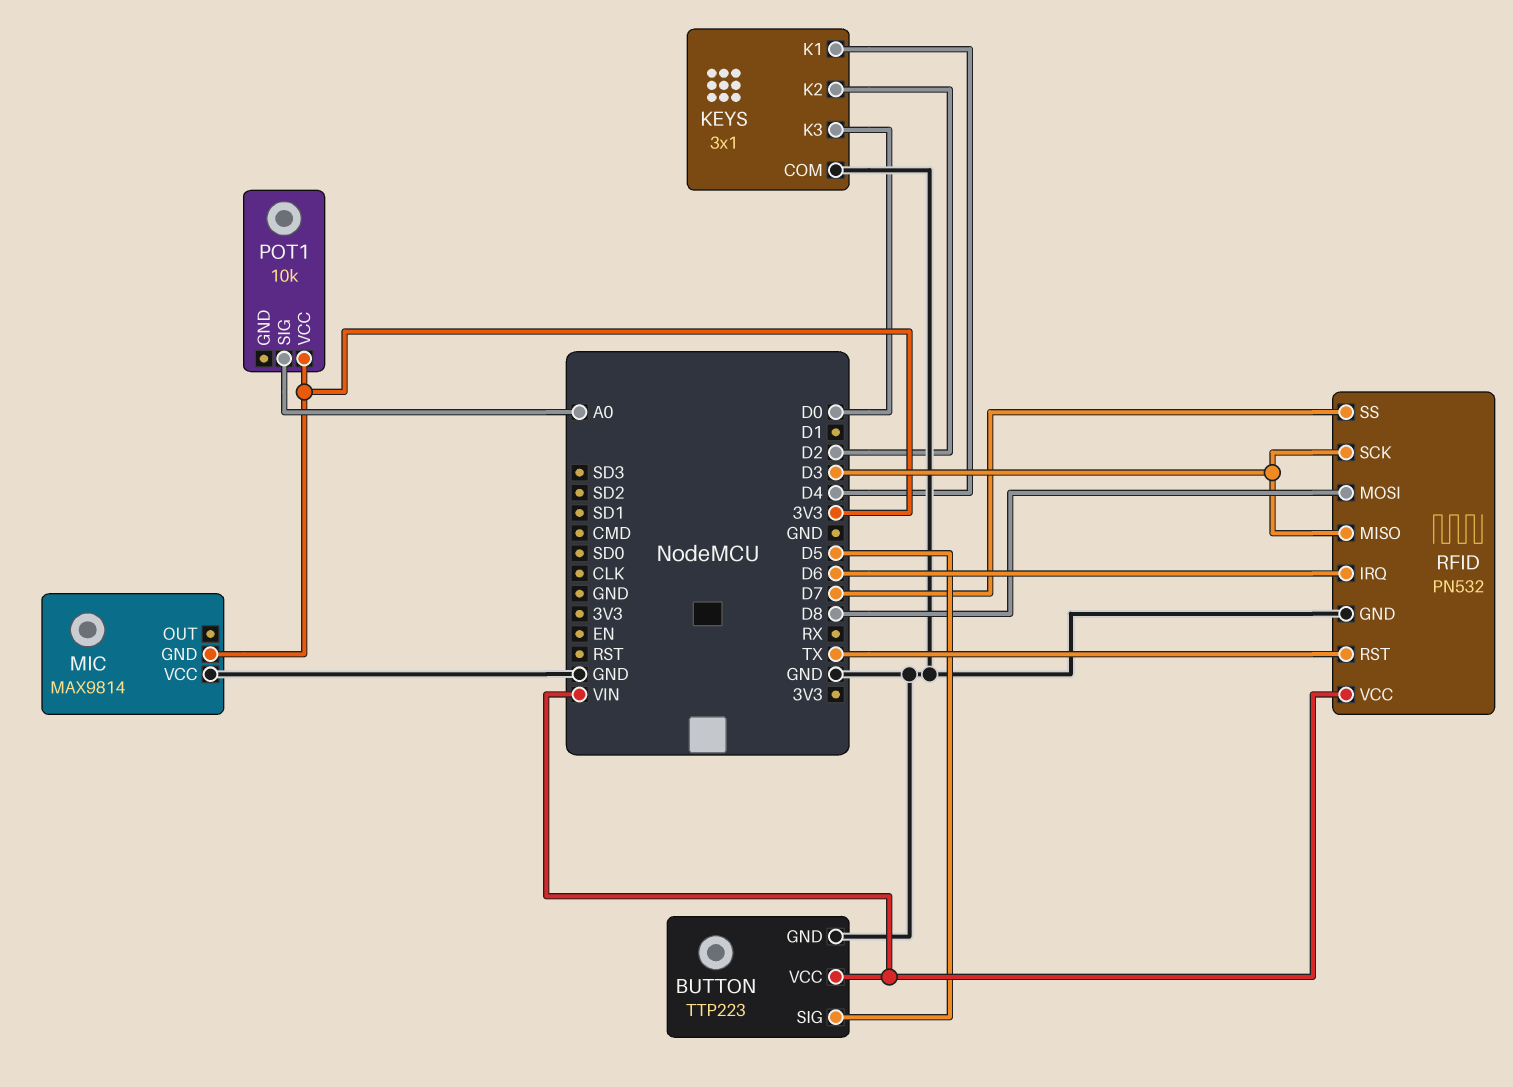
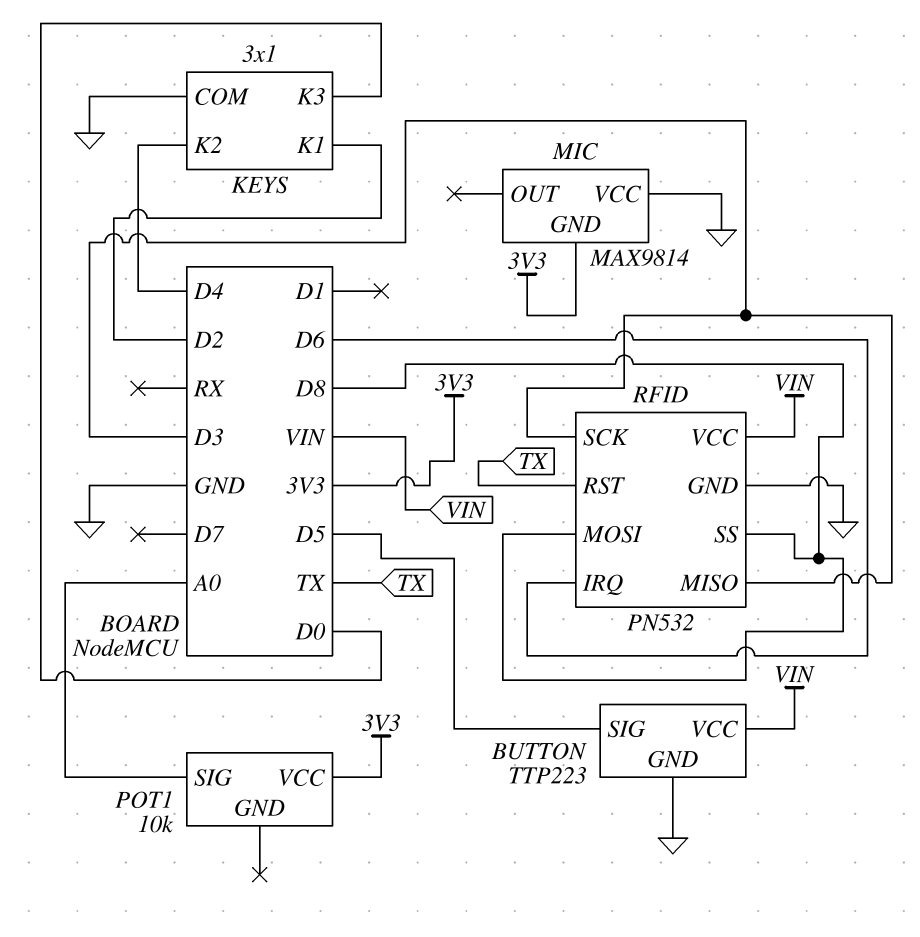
KEYS pin K1: D4 -> D2
KEYS pin K2: D2 -> D4
RFID pin SS: D7 -> D8

